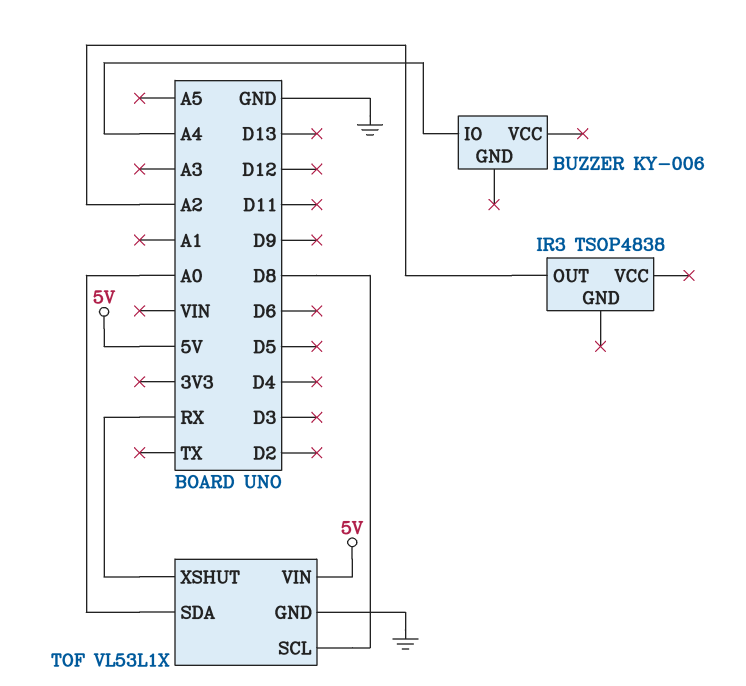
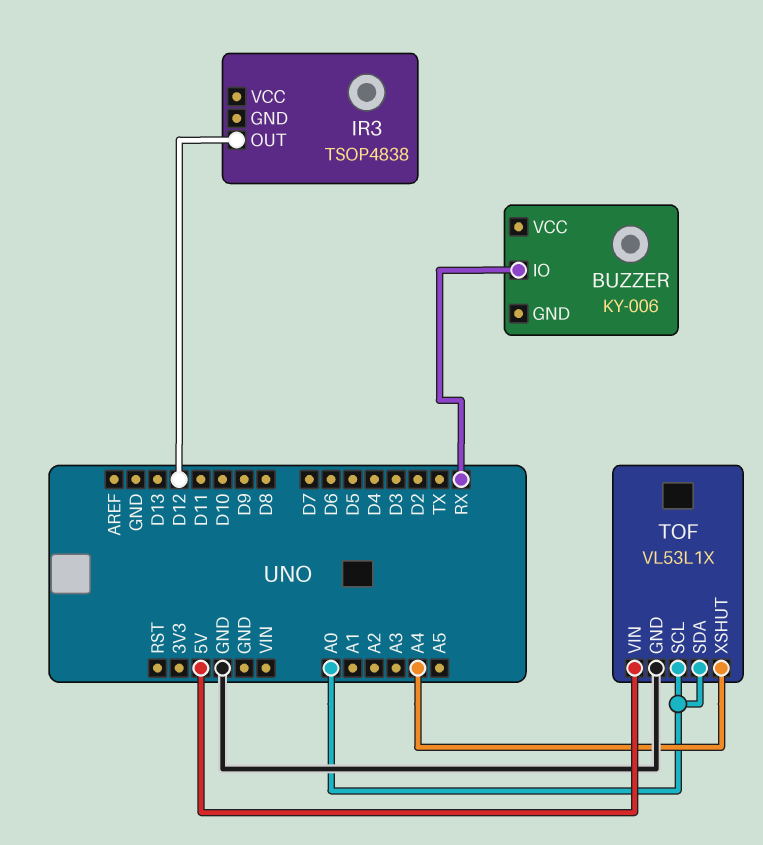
BUZZER pin IO: A4 -> RX
IR3 pin OUT: A2 -> D12
TOF pin SCL: D8 -> A0
TOF pin XSHUT: RX -> A4

